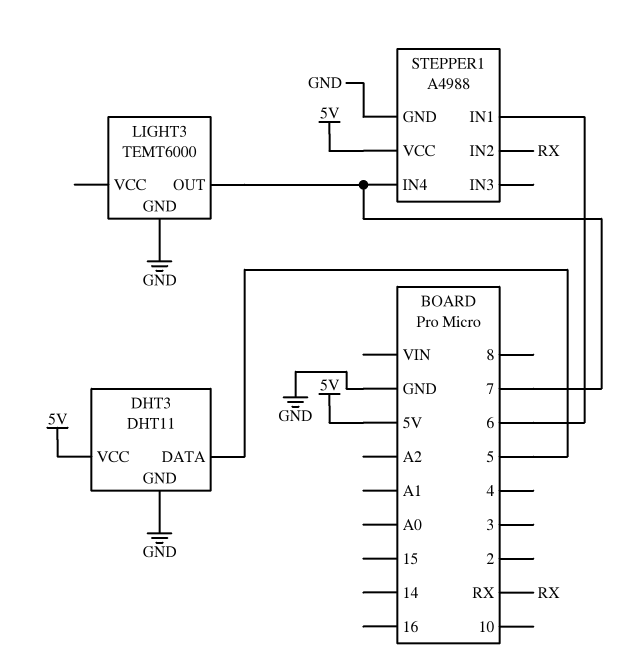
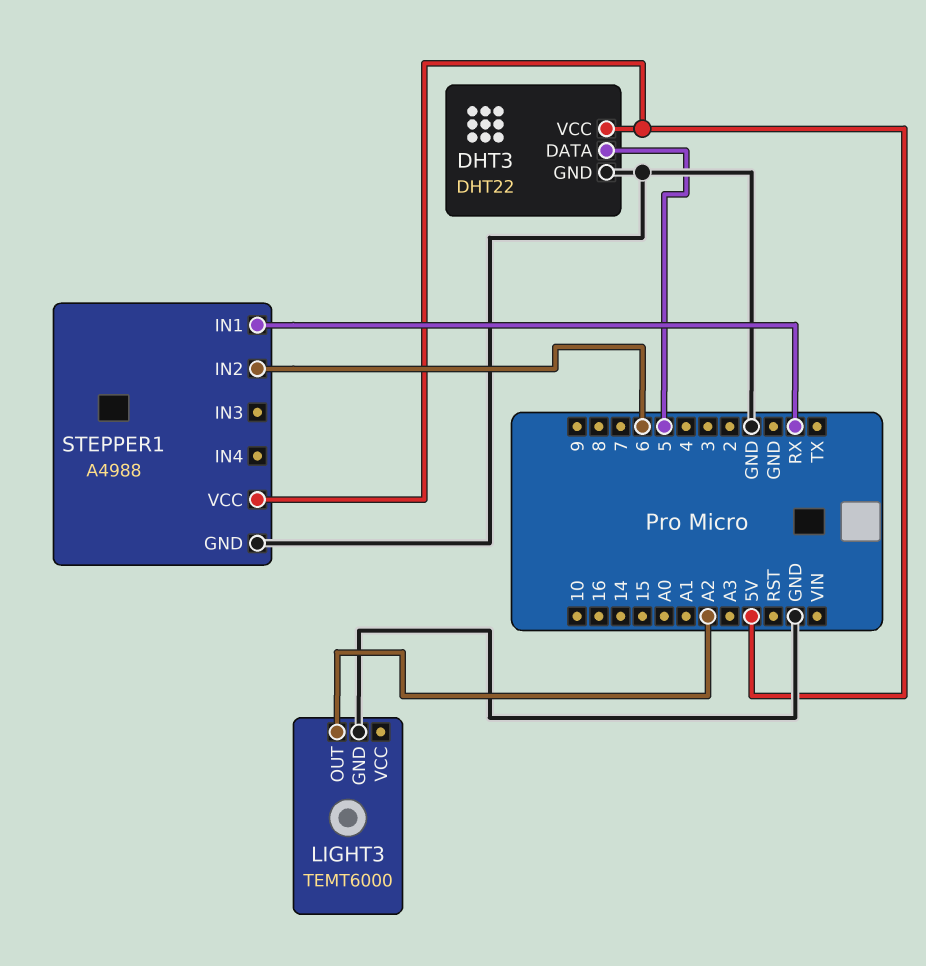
DHT3: DHT11 -> DHT22
LIGHT3 pin OUT: 7 -> A2
STEPPER1 pin IN1: 6 -> RX
STEPPER1 pin IN2: RX -> 6
STEPPER1 pin IN4: 7 -> none

